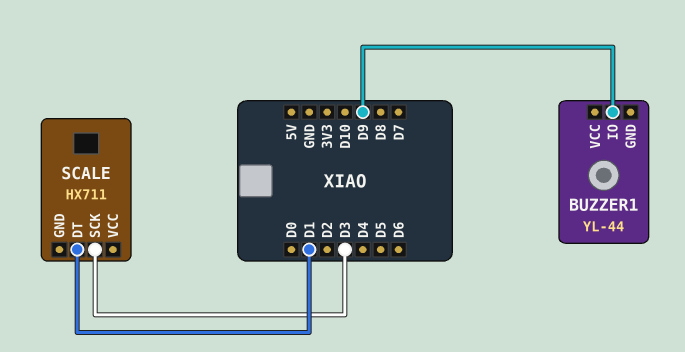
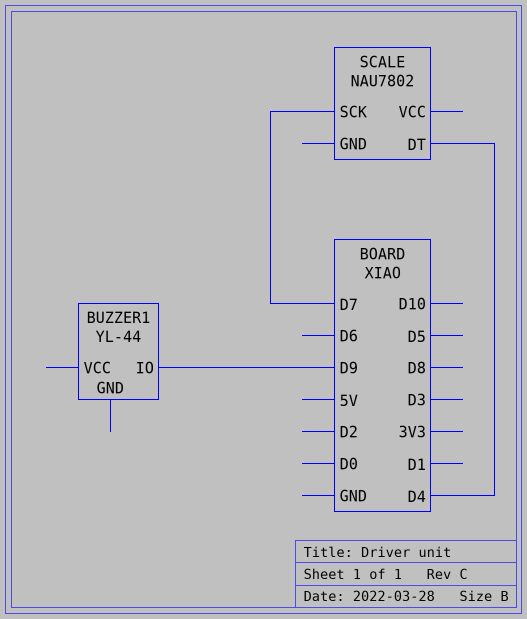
SCALE: HX711 -> NAU7802
SCALE pin DT: D1 -> D4
SCALE pin SCK: D3 -> D7

